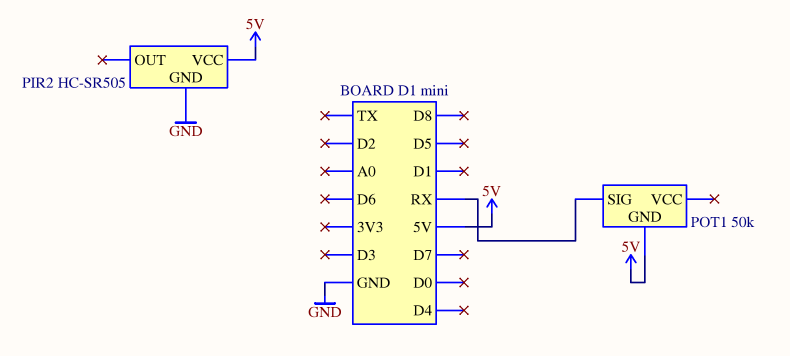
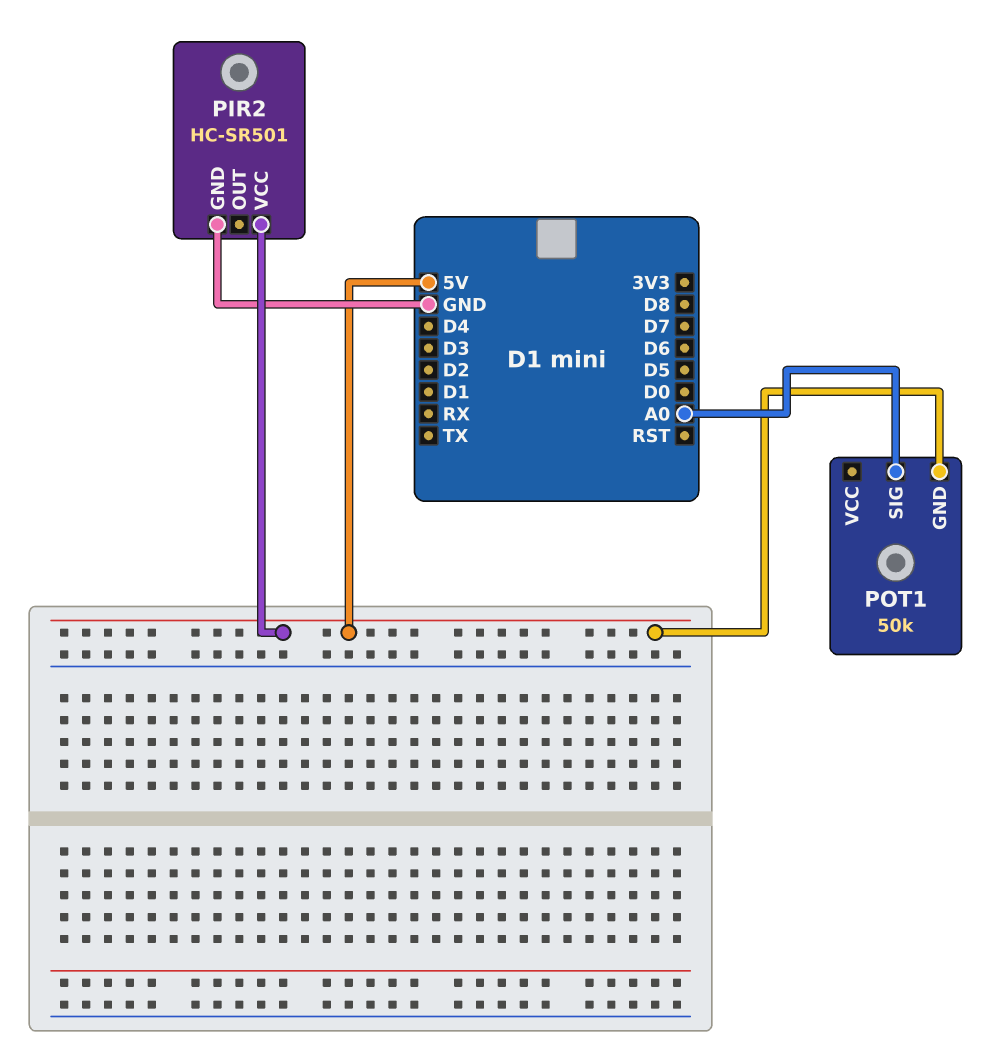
PIR2: HC-SR505 -> HC-SR501
POT1 pin SIG: RX -> A0

